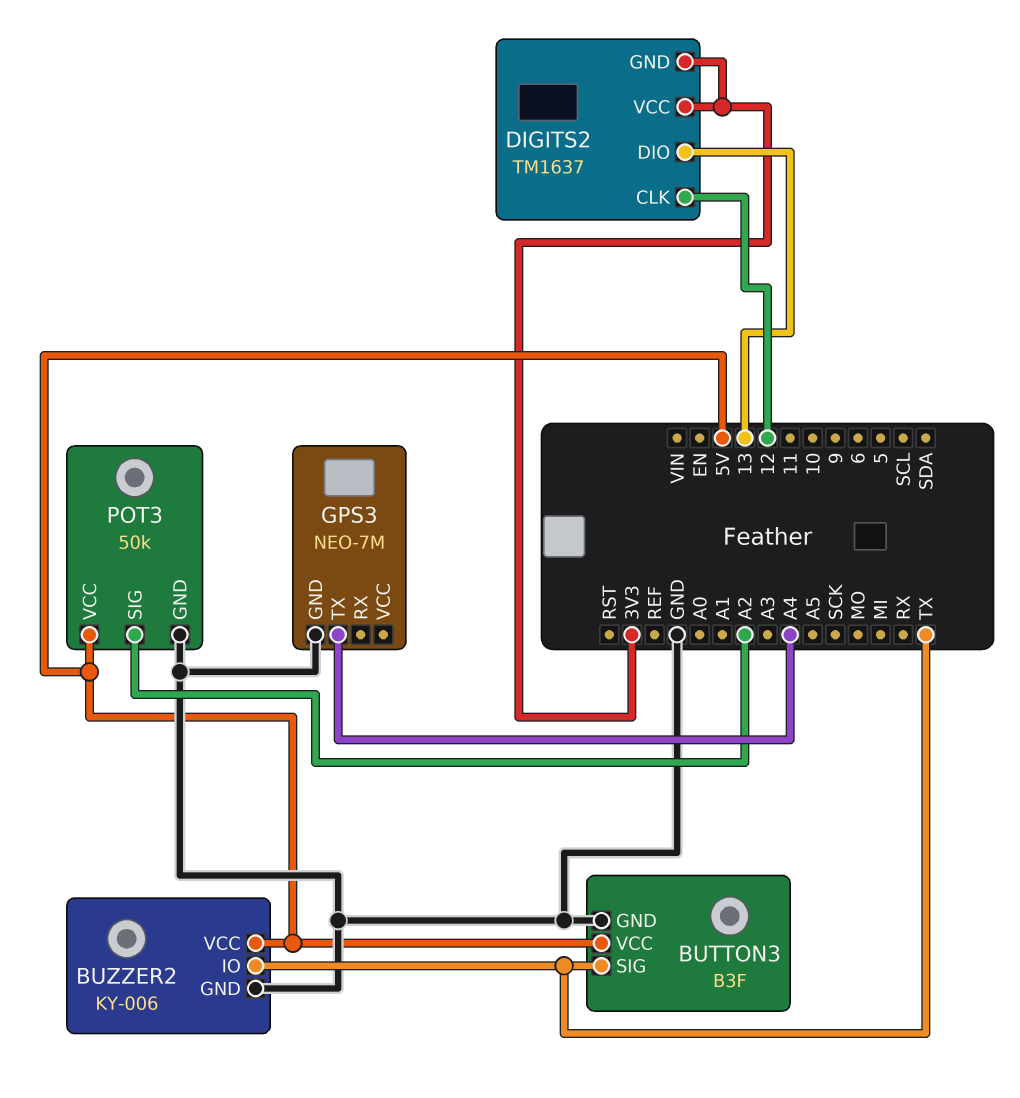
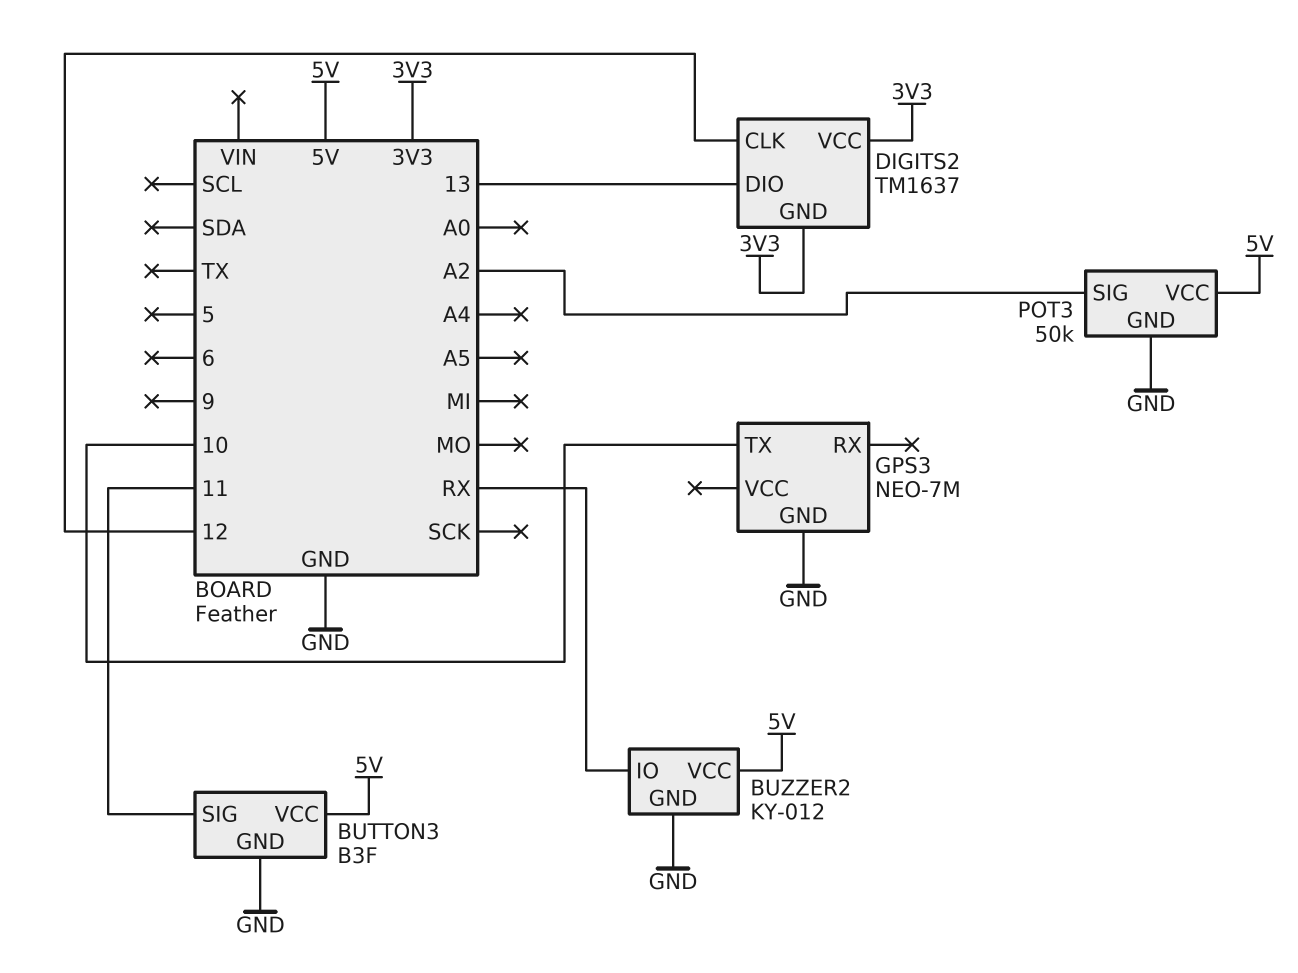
BUTTON3 pin SIG: TX -> 11
BUZZER2: KY-006 -> KY-012
BUZZER2 pin IO: TX -> RX
GPS3 pin TX: A4 -> 10

